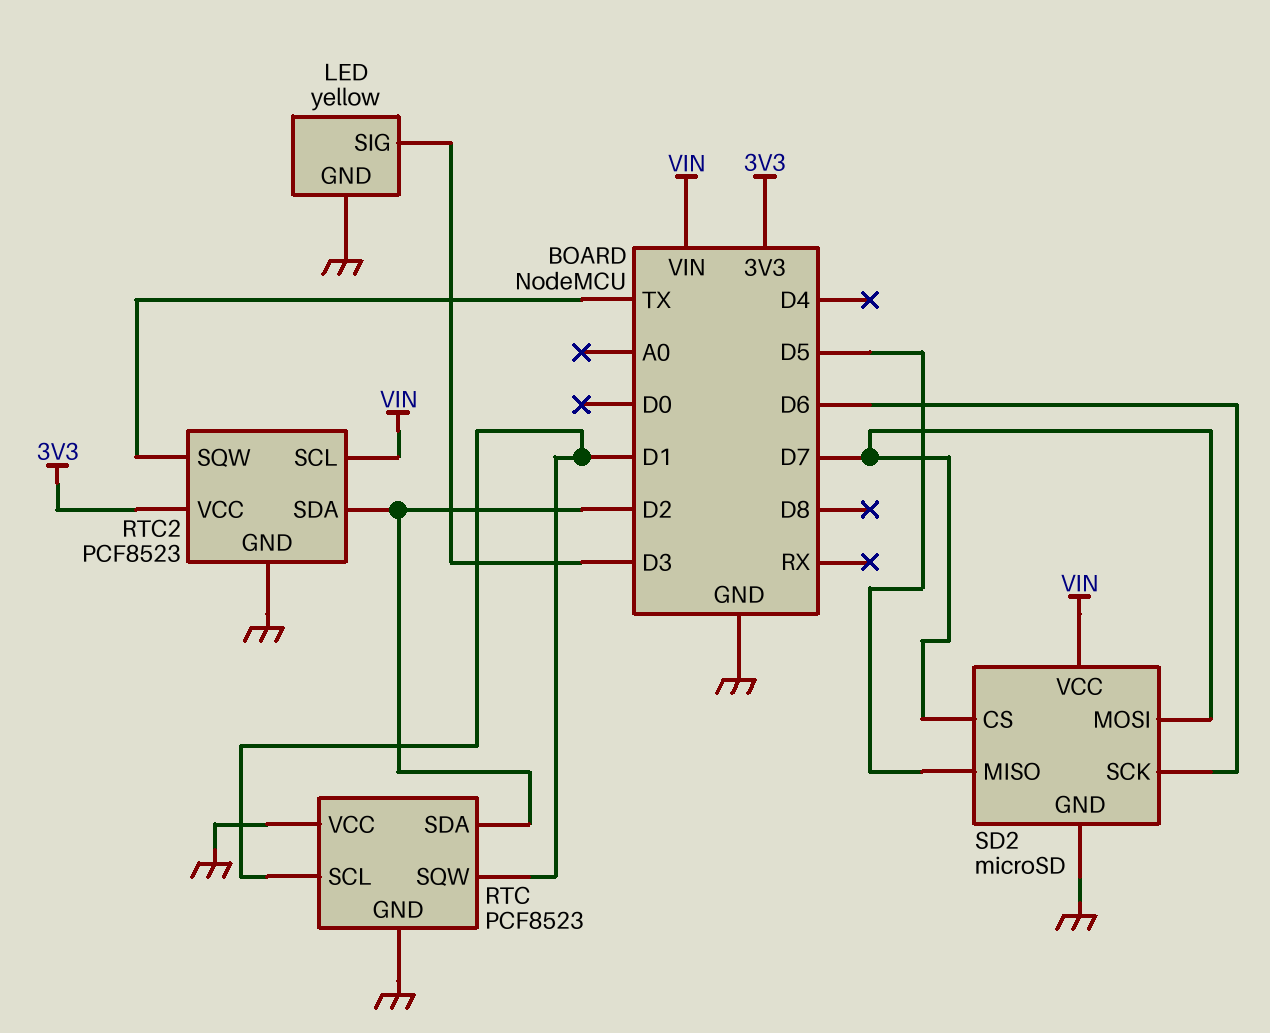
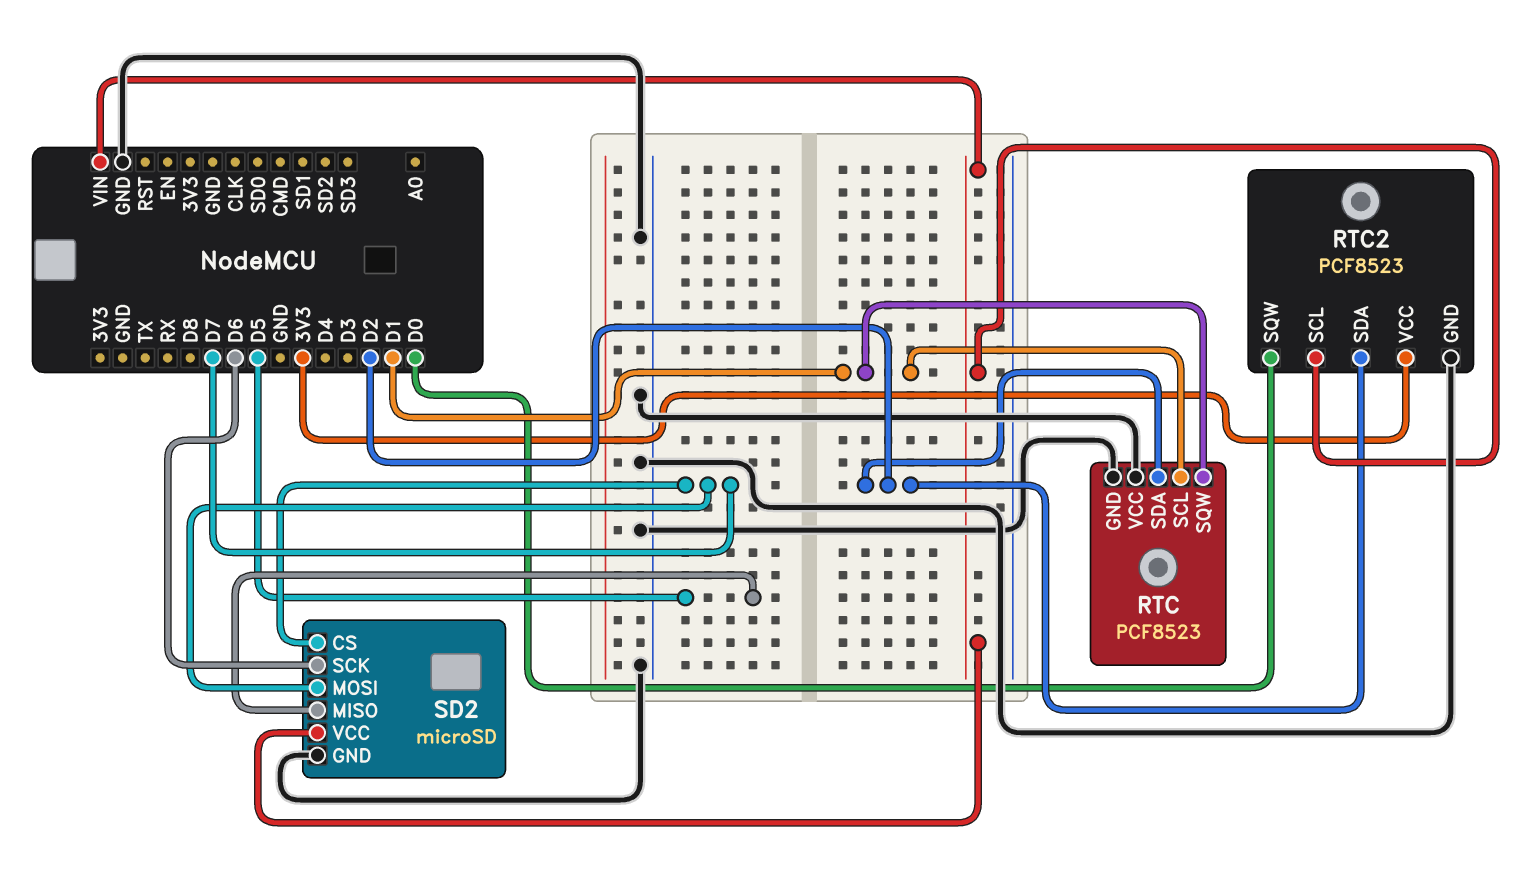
LED: yellow -> none
LED pin GND: GND -> none
LED pin SIG: D3 -> none
RTC2 pin SQW: TX -> D0

